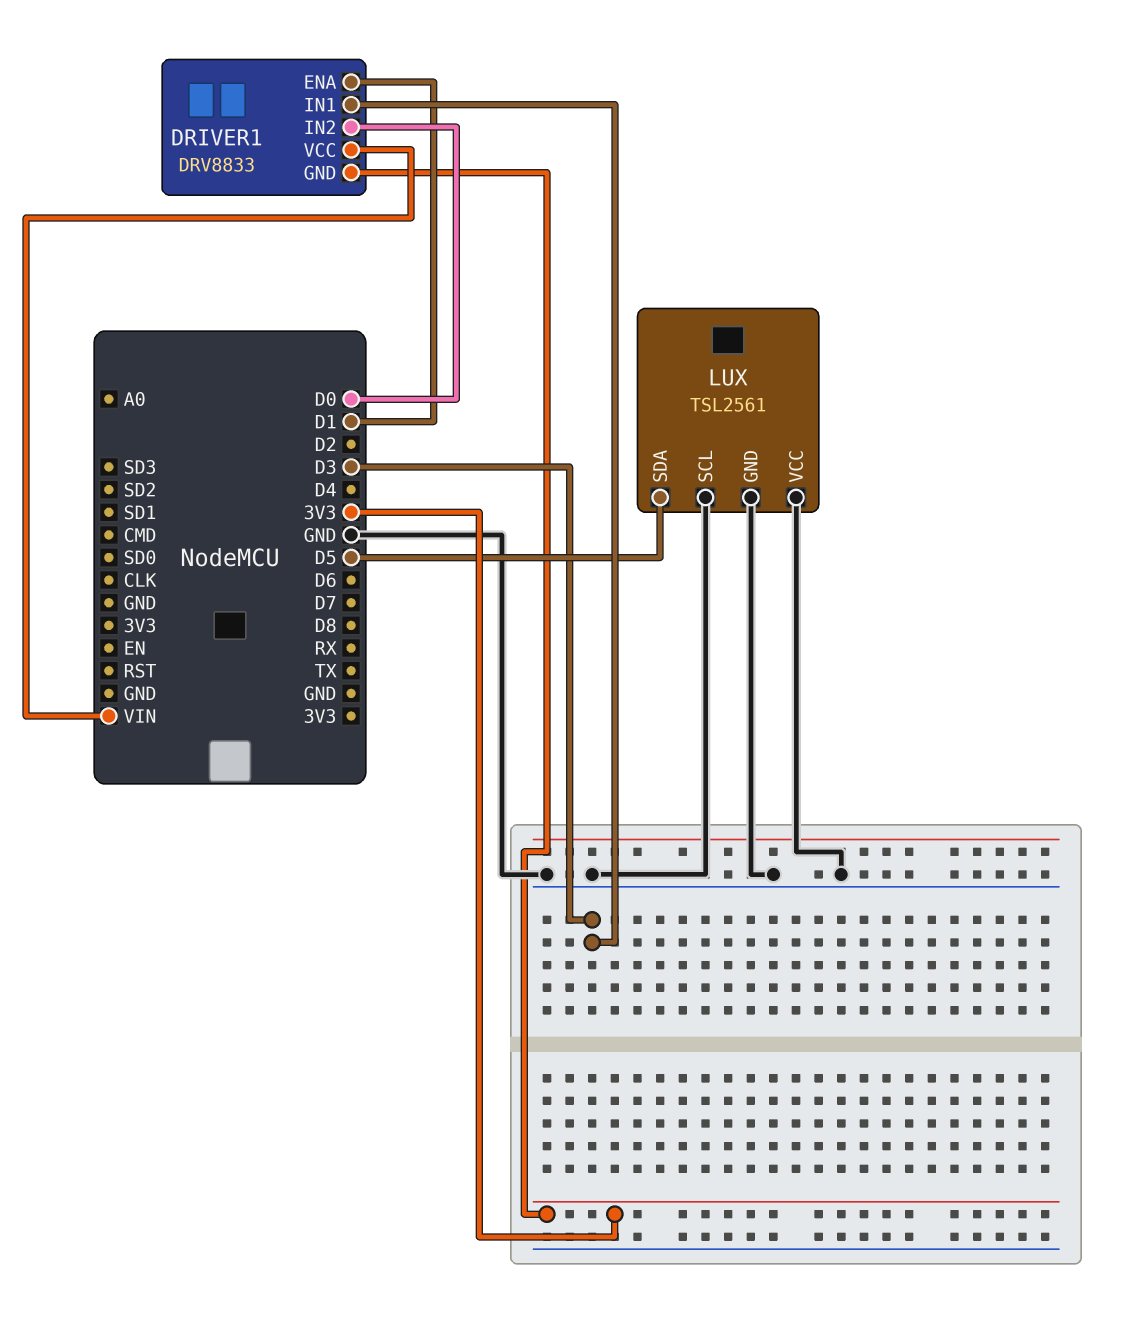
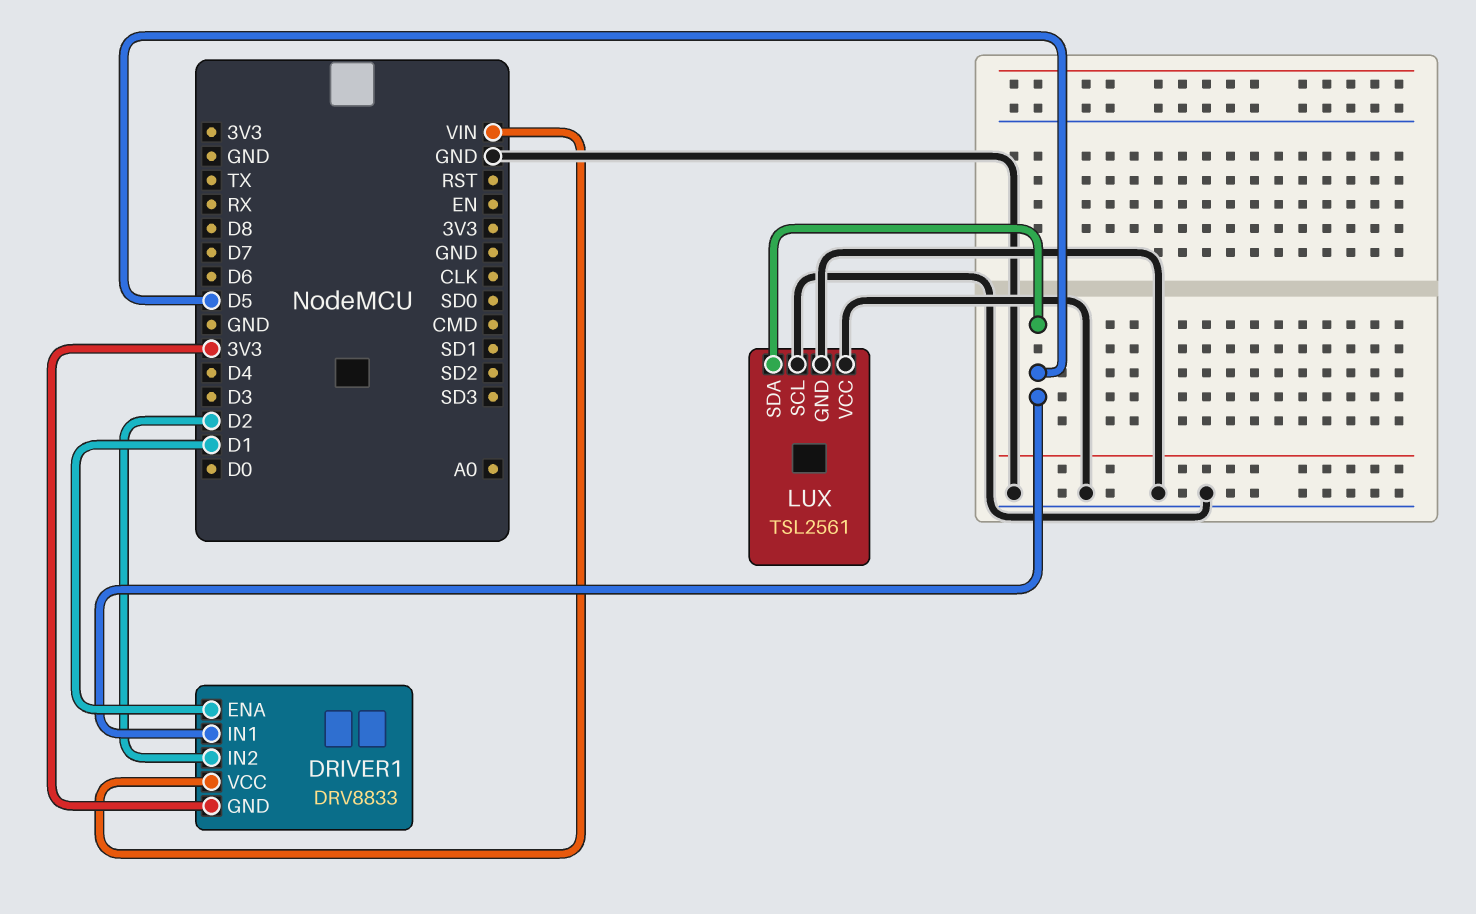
DRIVER1 pin IN1: D3 -> D5
DRIVER1 pin IN2: D0 -> D2

